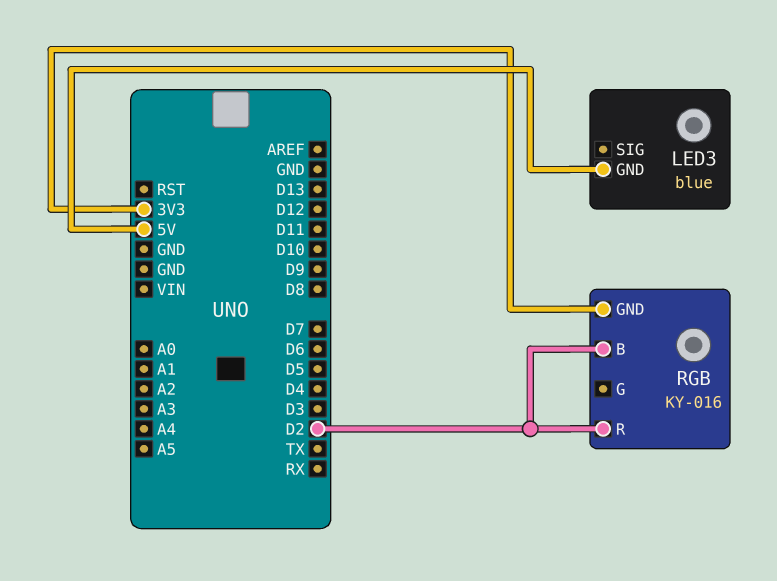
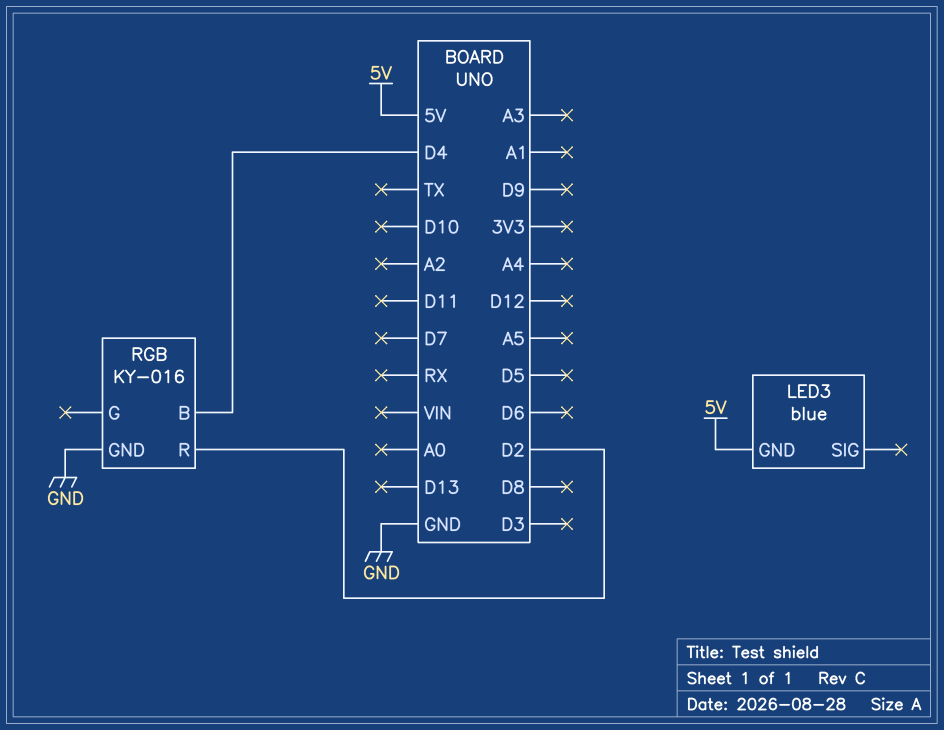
RGB pin B: D2 -> D4
RGB pin GND: 3V3 -> GND

